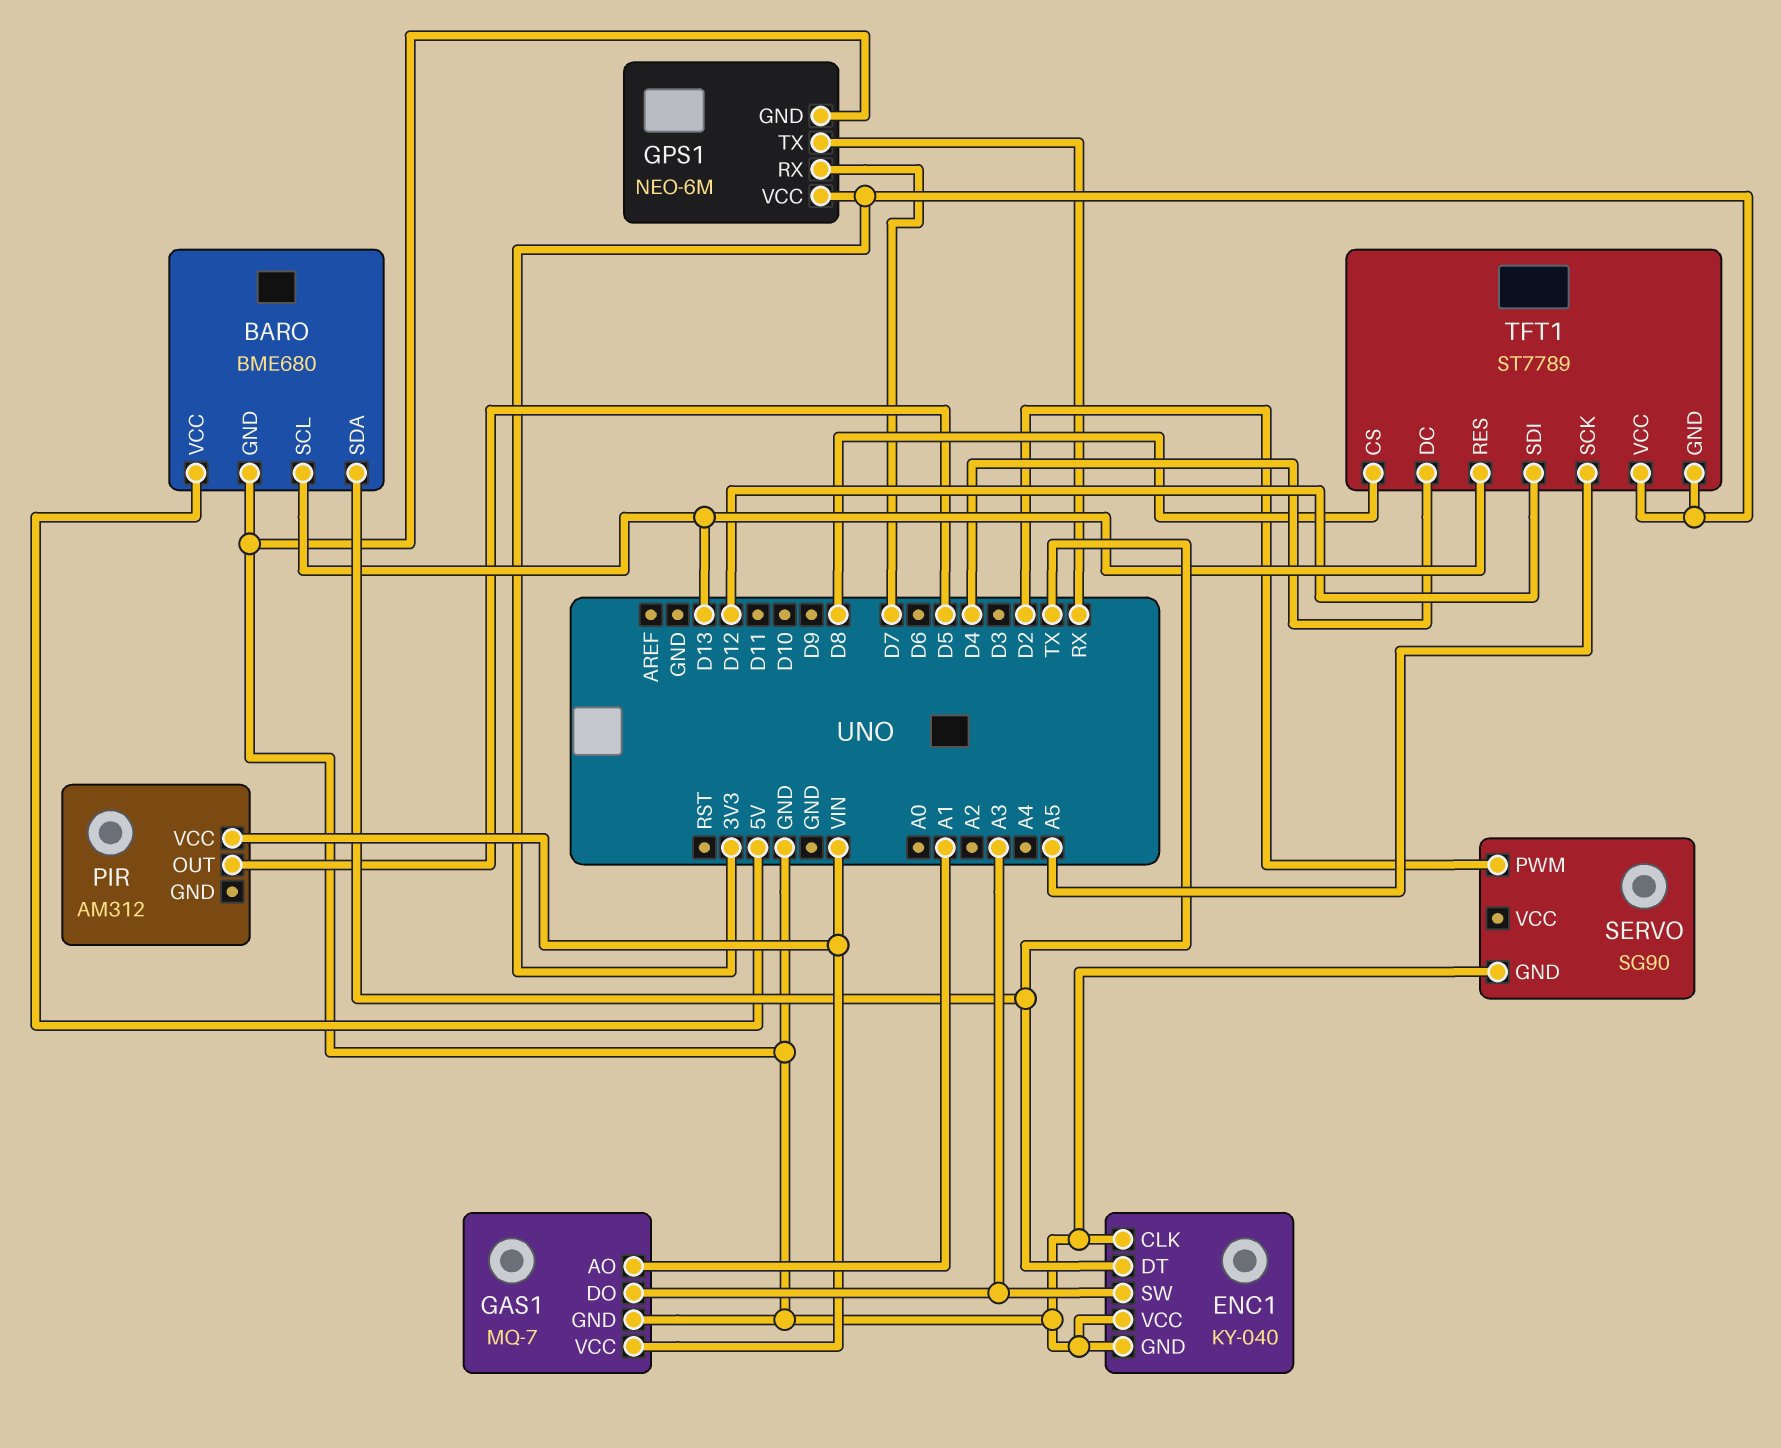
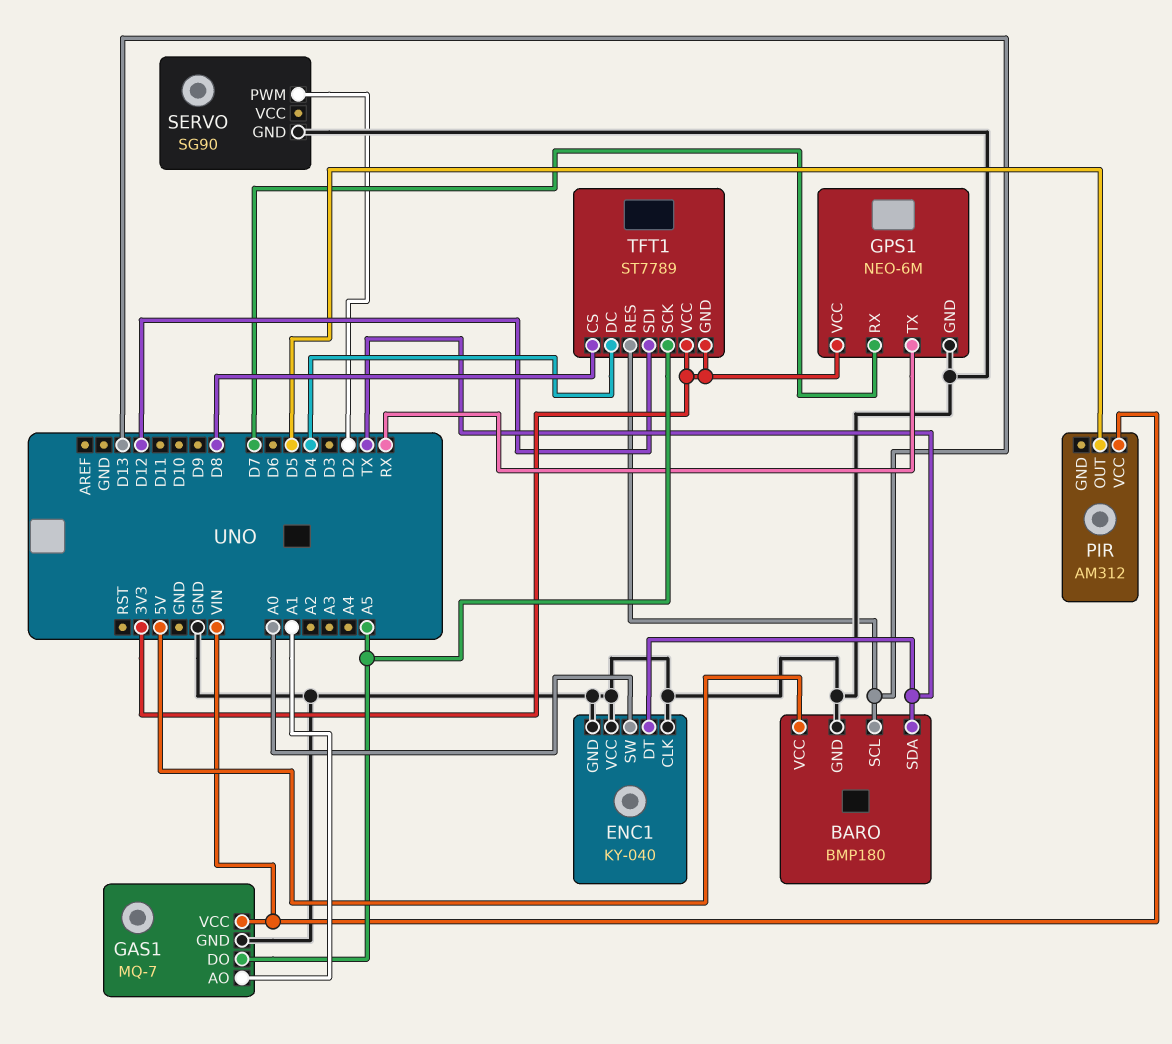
BARO: BME680 -> BMP180
ENC1 pin SW: A3 -> A0
GAS1 pin DO: A3 -> A5

